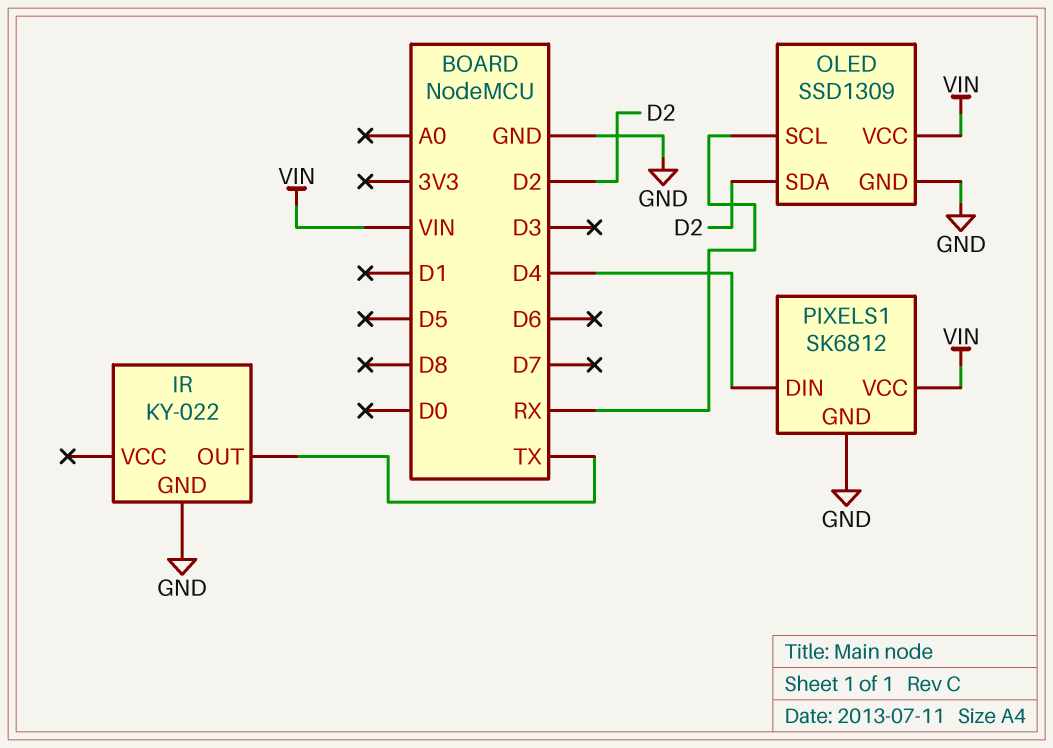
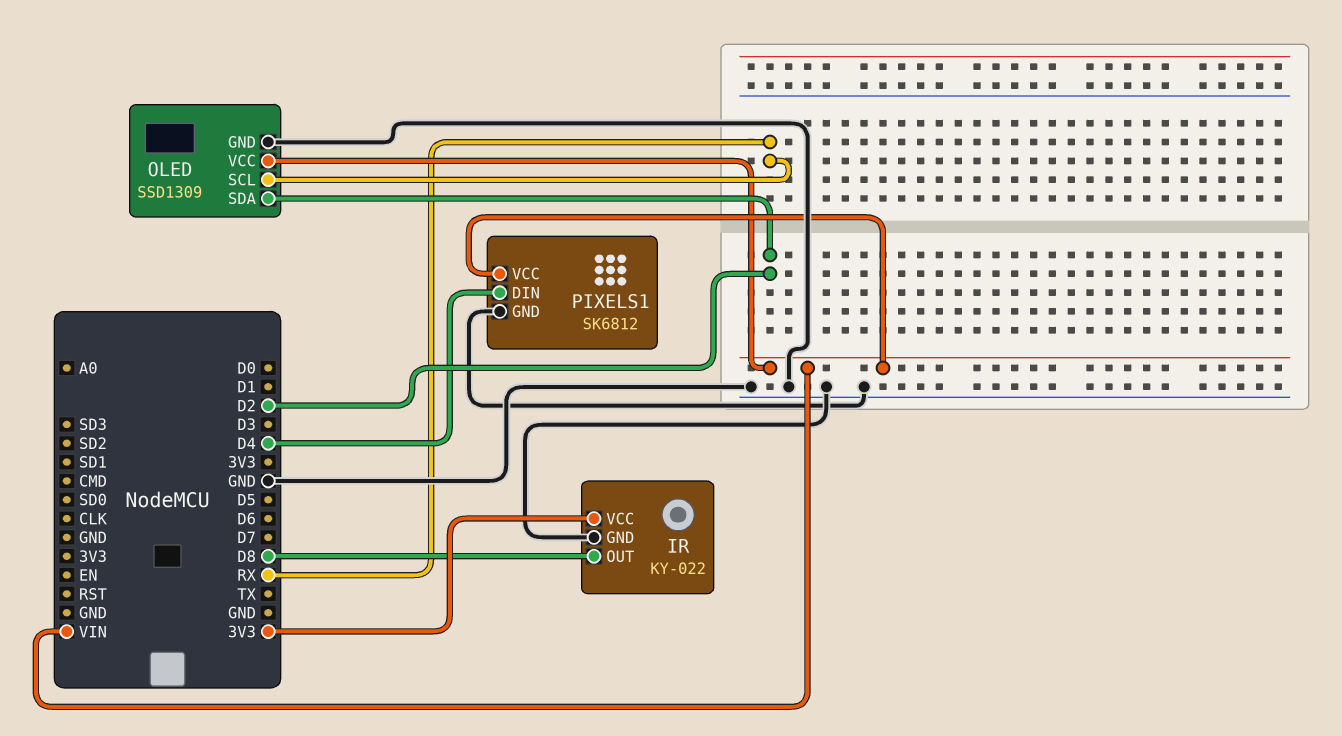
IR pin OUT: TX -> D8
IR pin VCC: none -> 3V3

